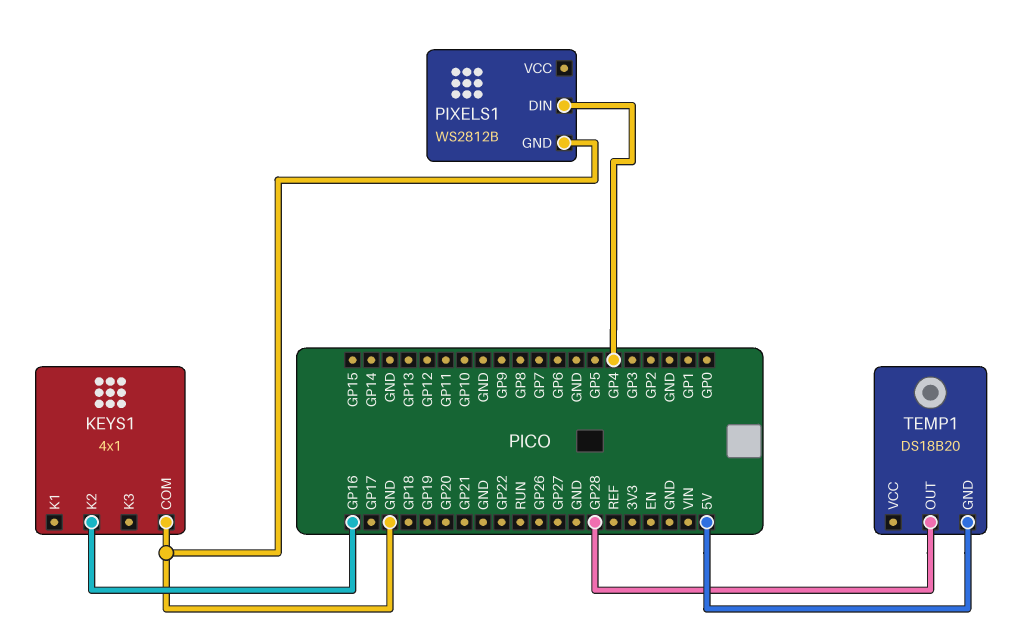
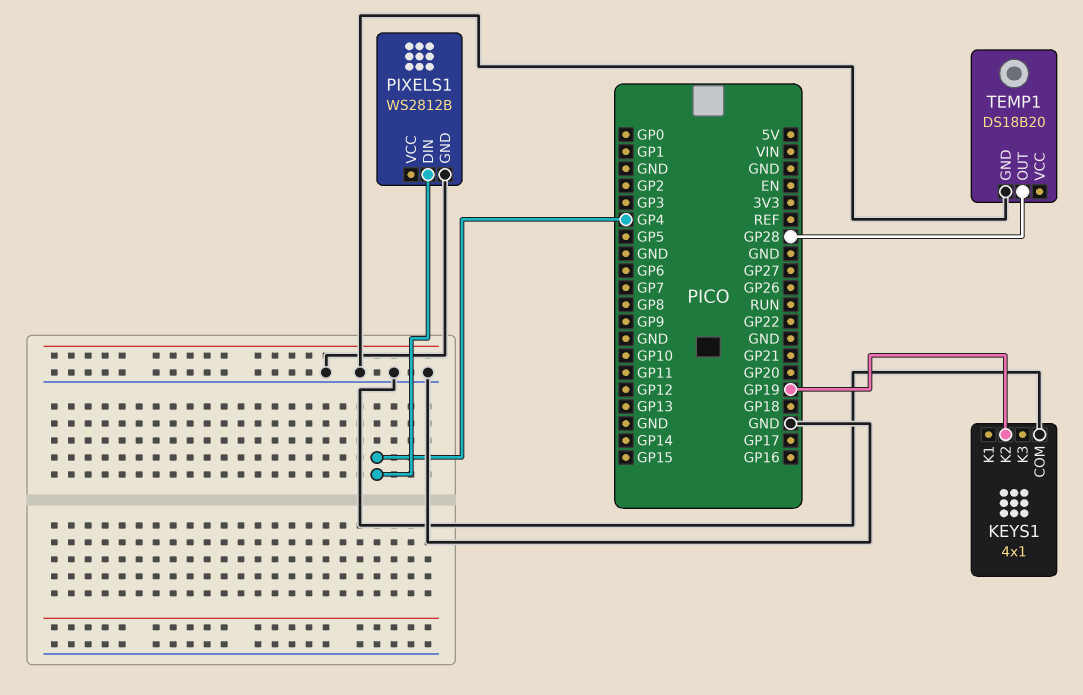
KEYS1 pin K2: GP16 -> GP19
TEMP1 pin GND: 5V -> GND

